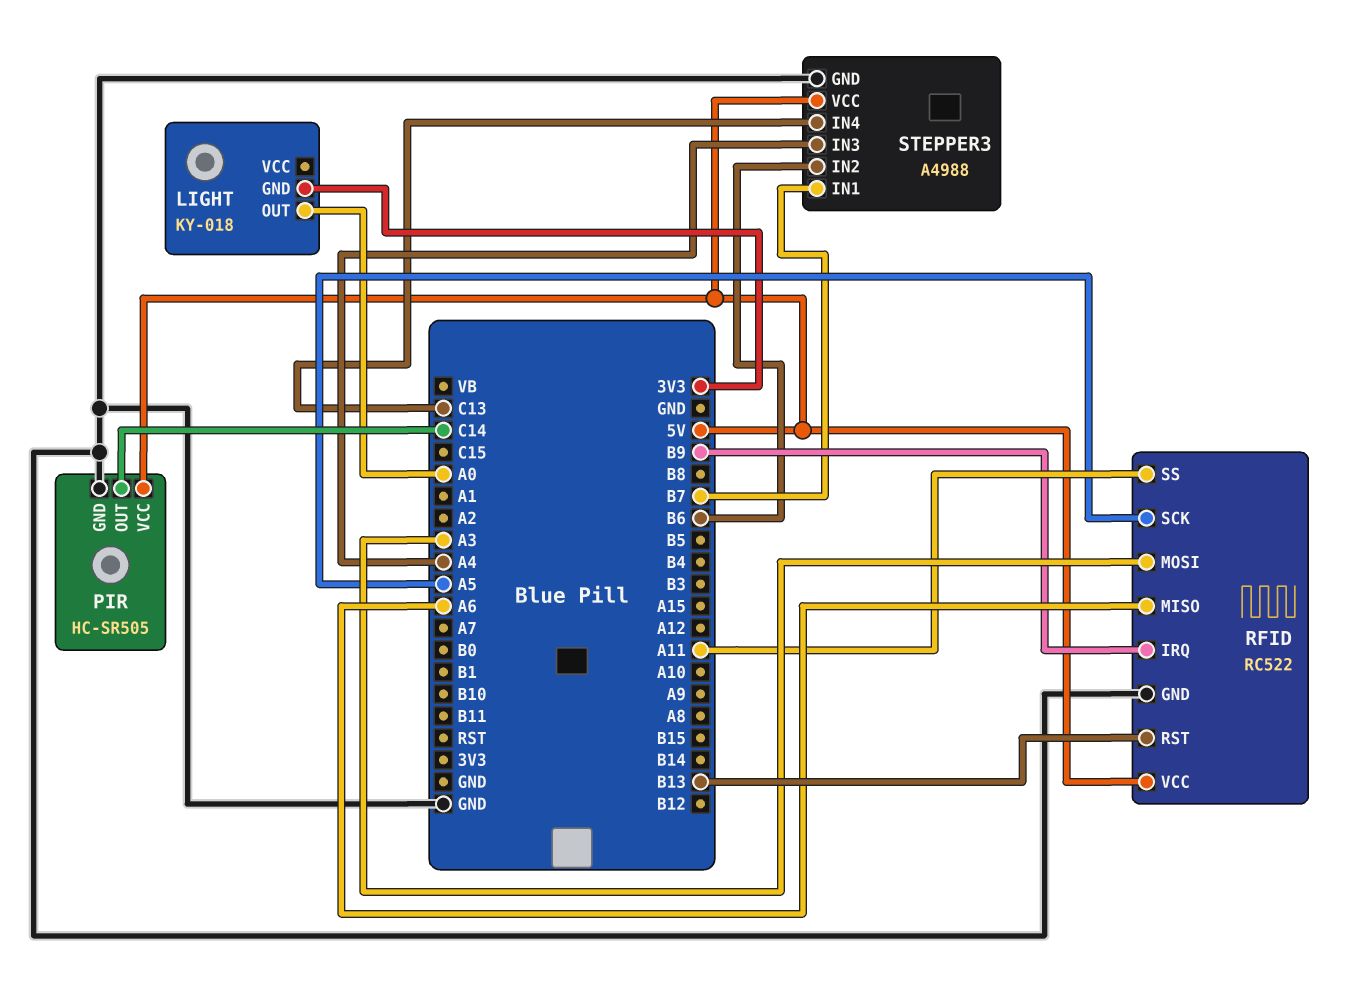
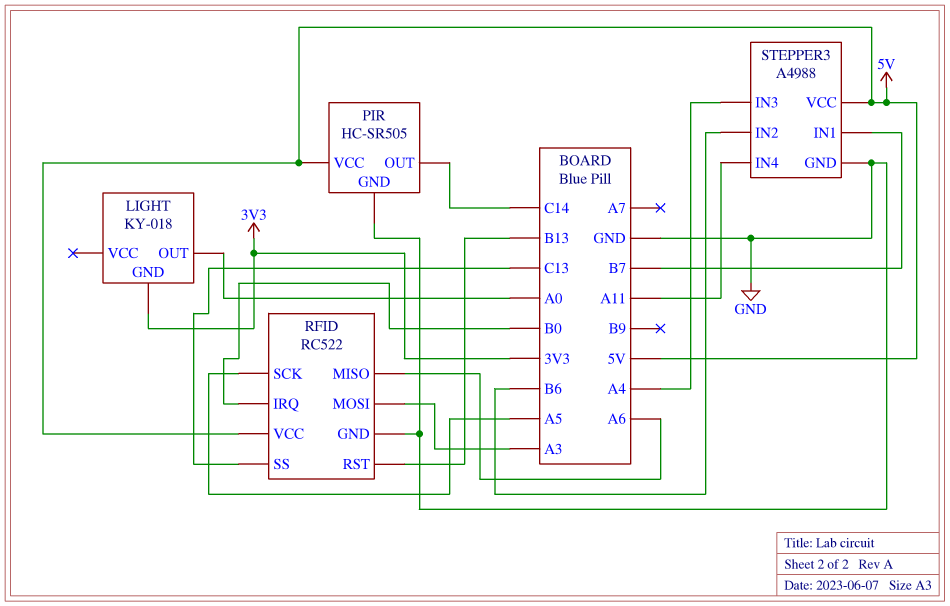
RFID pin IRQ: B9 -> B0
RFID pin SS: A11 -> C13
STEPPER3 pin IN4: C13 -> A11

